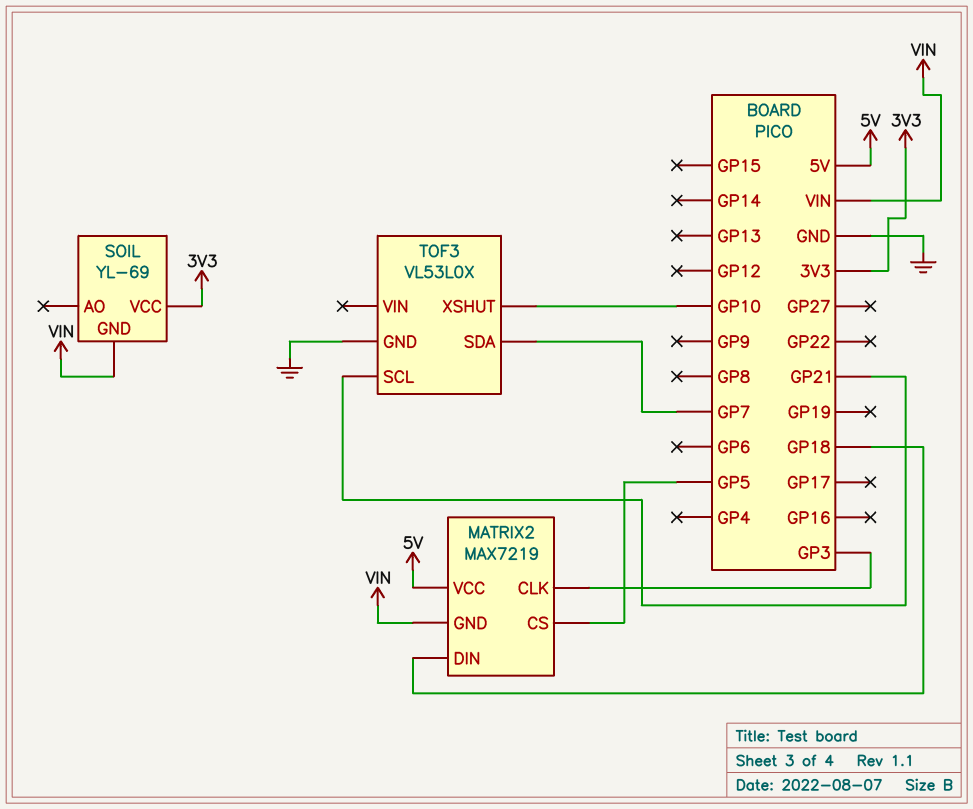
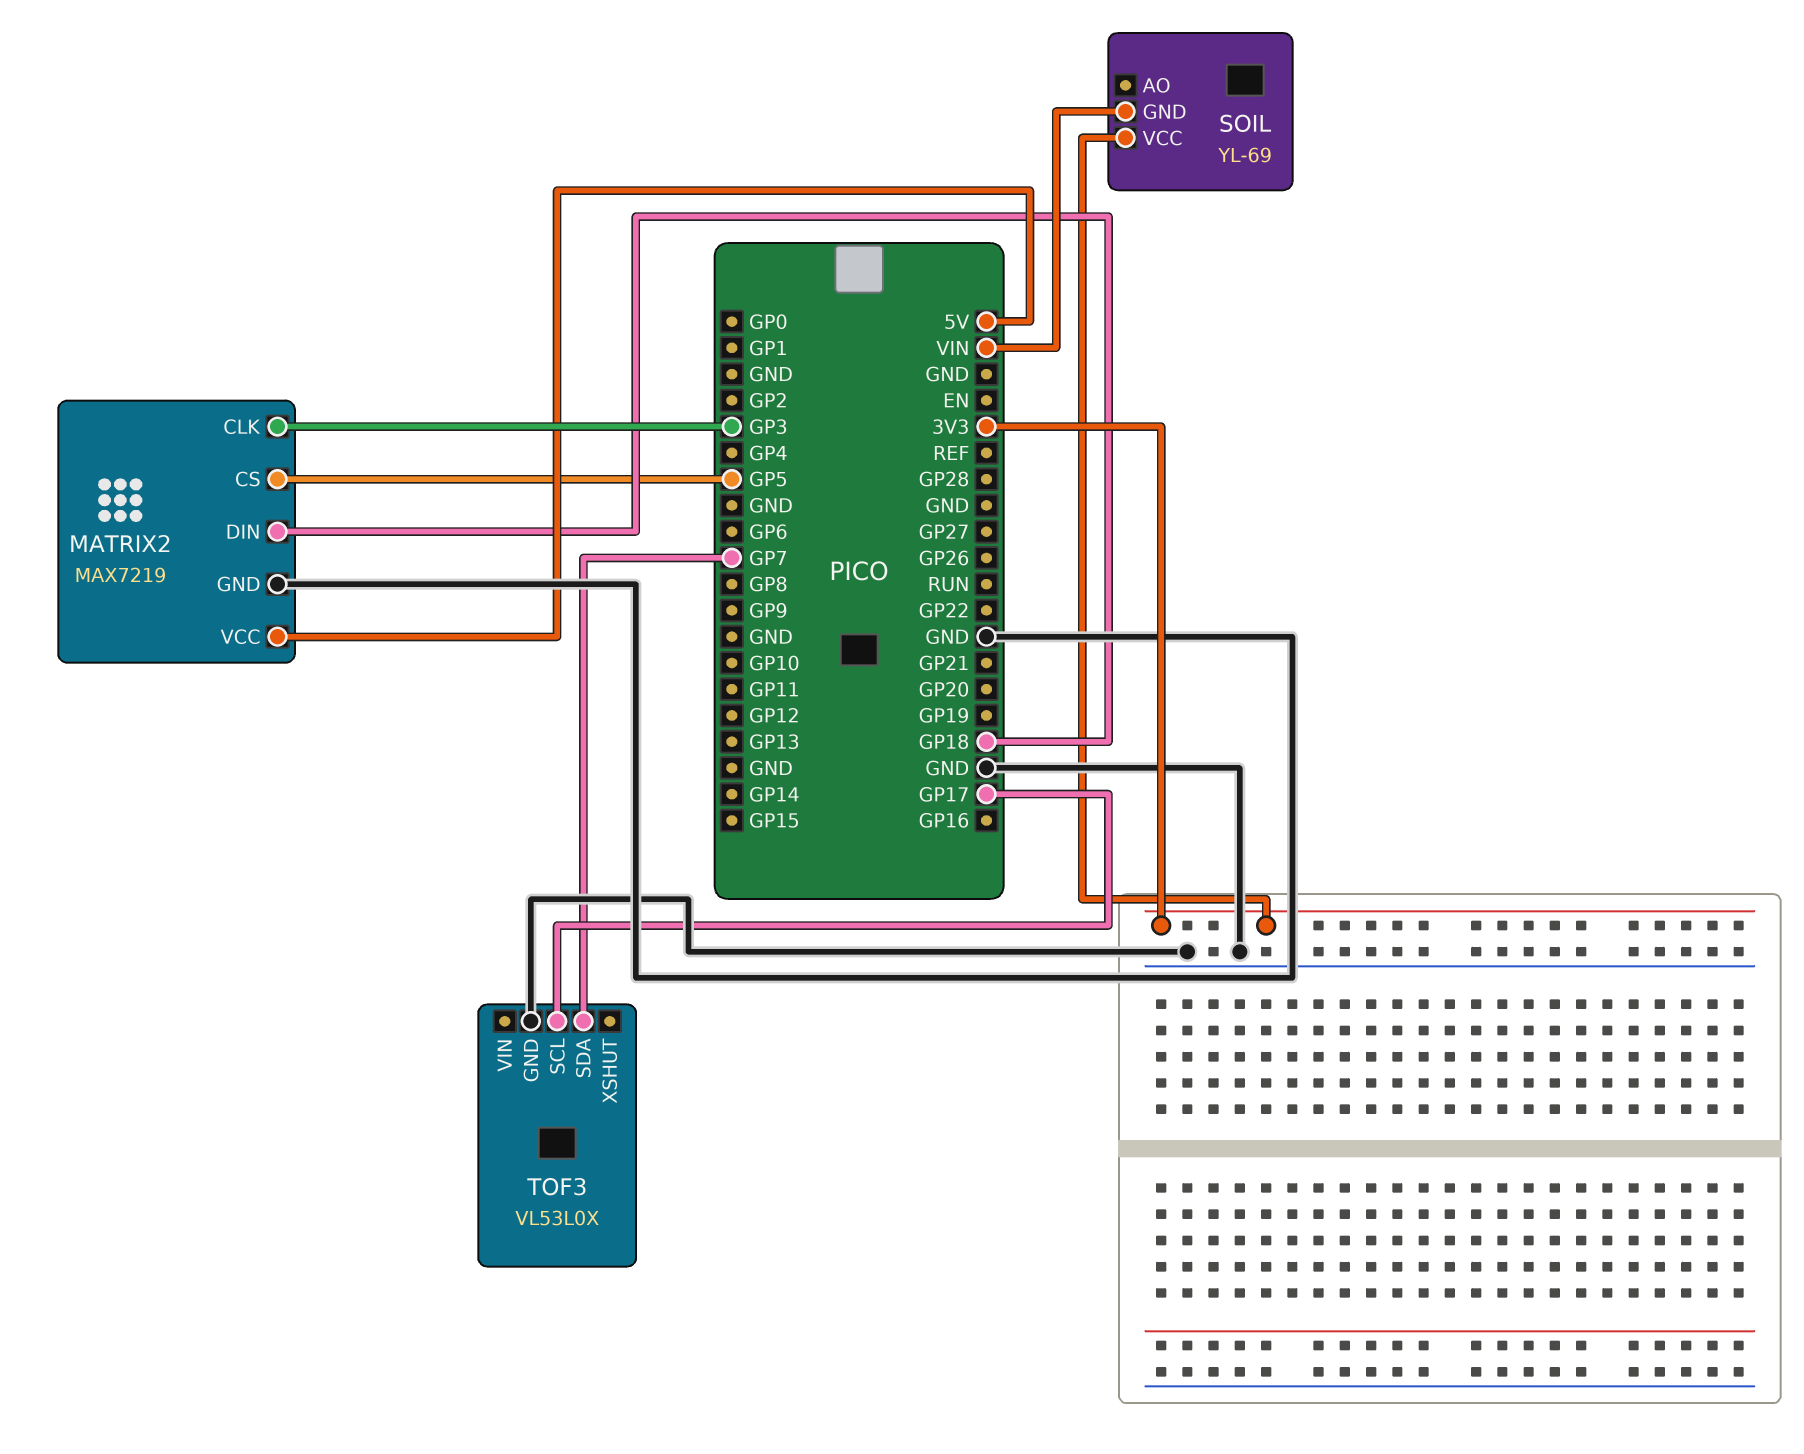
MATRIX2 pin GND: VIN -> GND
TOF3 pin SCL: GP21 -> GP17
TOF3 pin XSHUT: GP10 -> none

